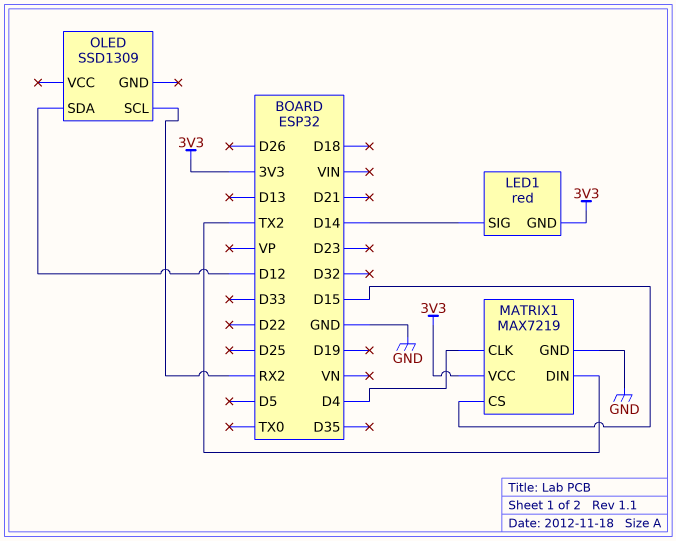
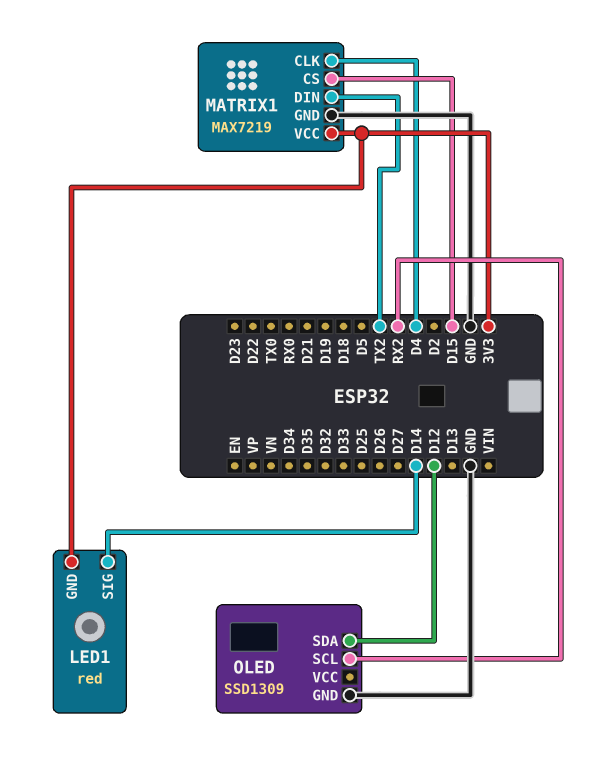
OLED pin GND: none -> GND

